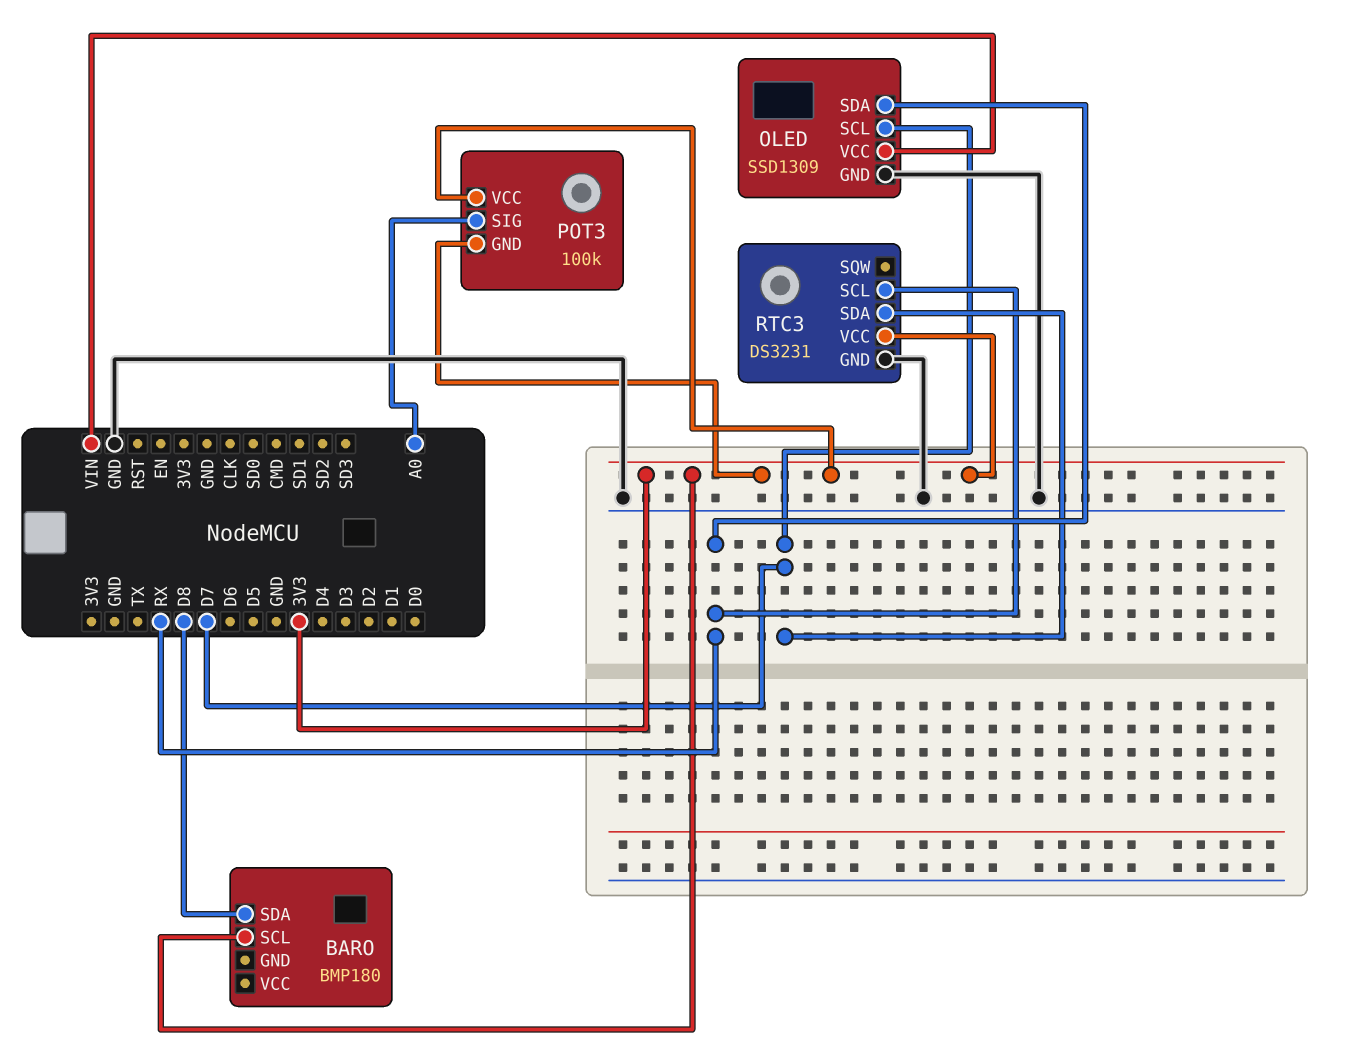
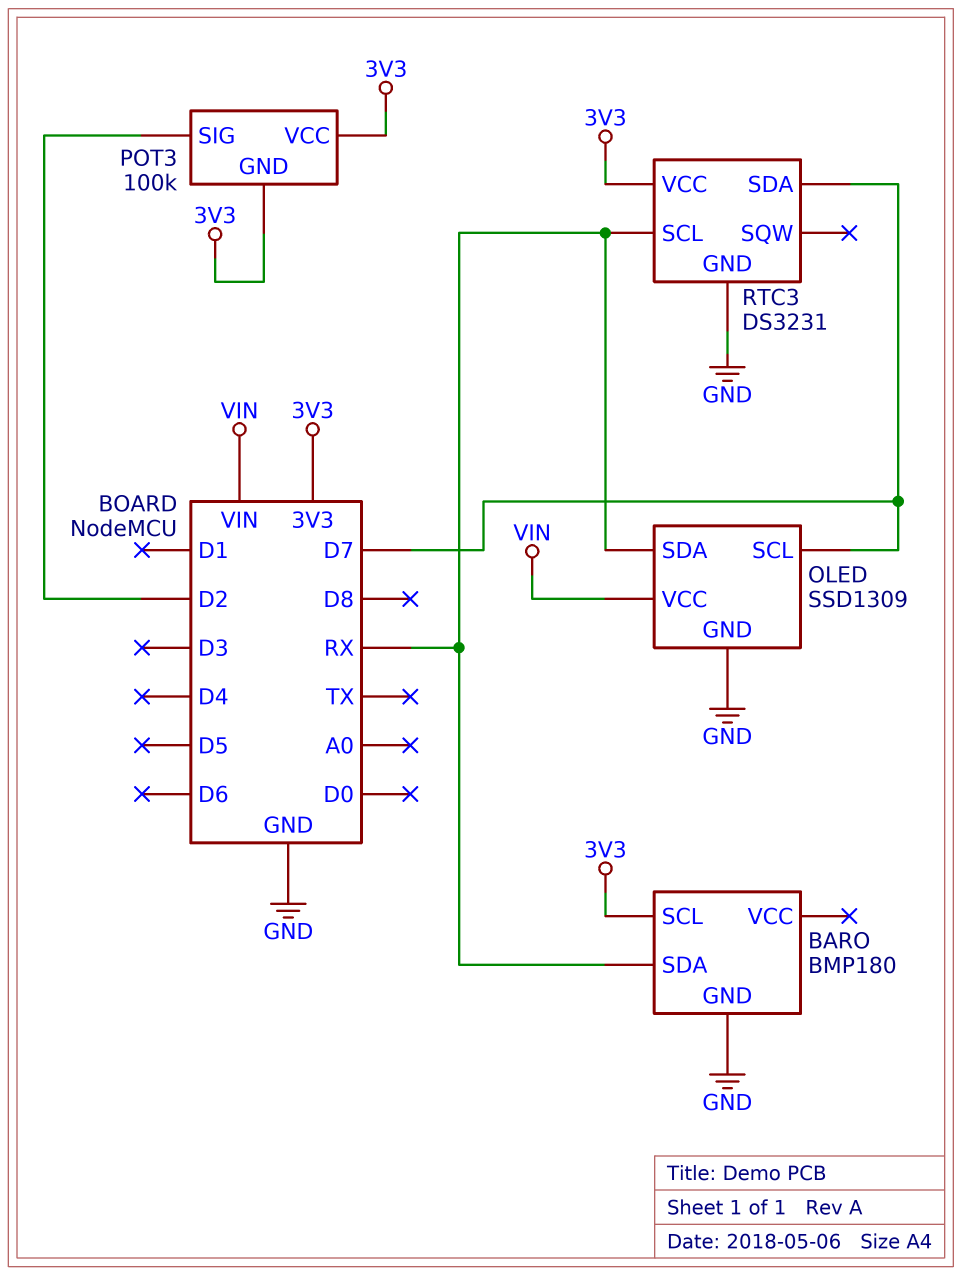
BARO pin GND: none -> GND
BARO pin SDA: D8 -> RX
POT3 pin SIG: A0 -> D2

